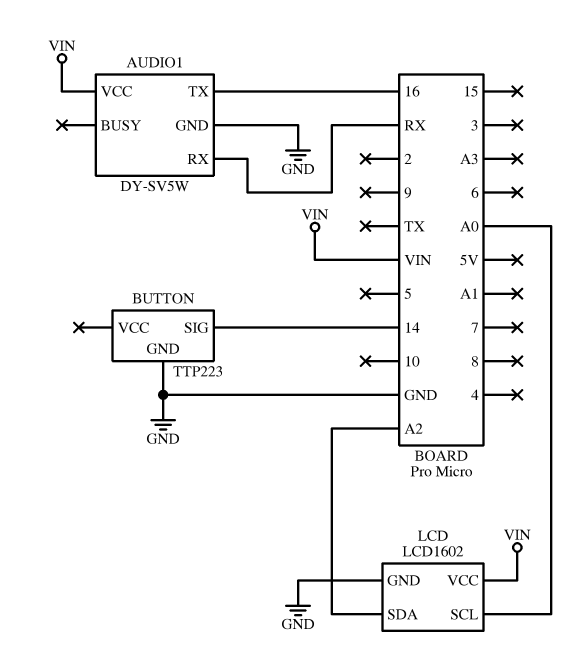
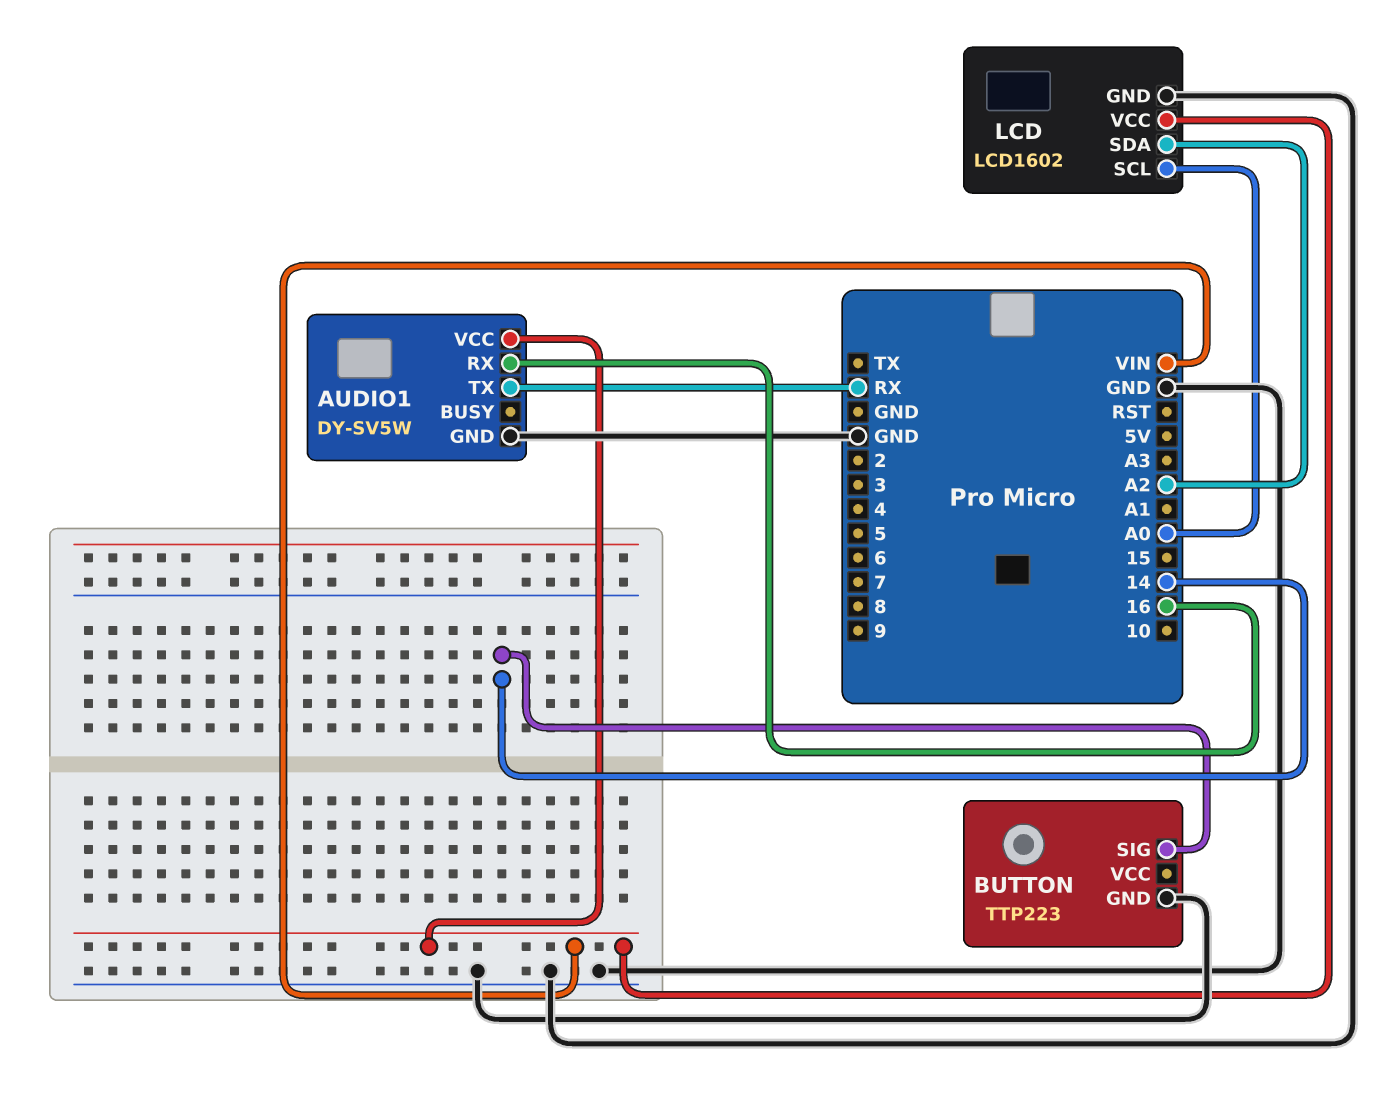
AUDIO1 pin RX: RX -> 16
AUDIO1 pin TX: 16 -> RX

